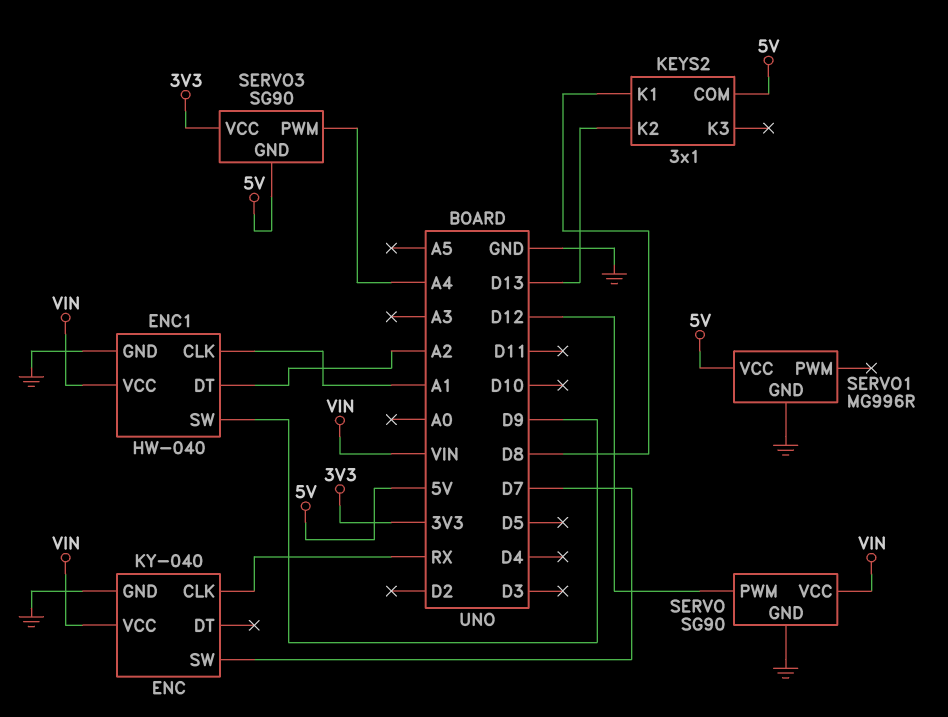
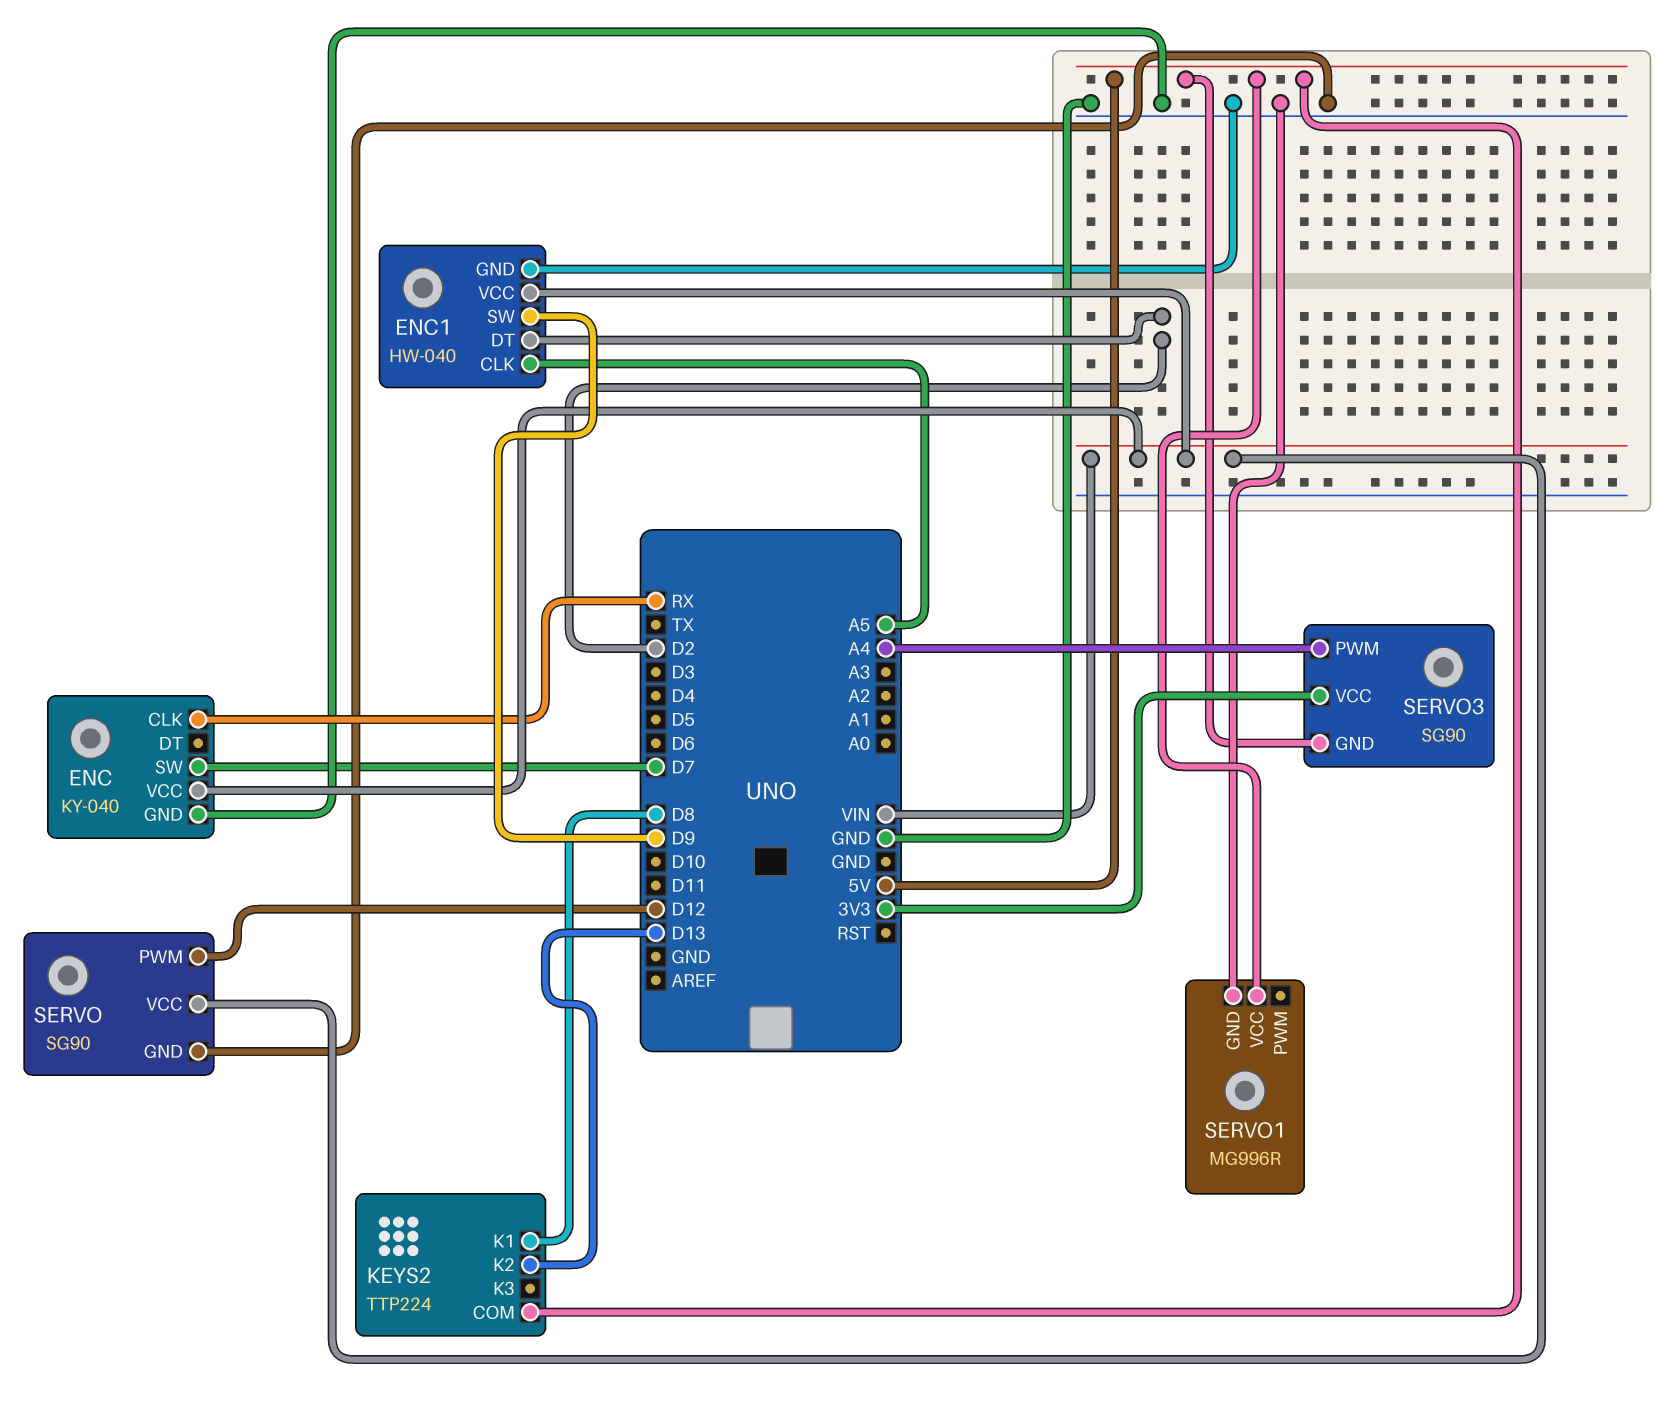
ENC1 pin CLK: A1 -> A5
ENC1 pin DT: A2 -> D2
KEYS2: 3x1 -> TTP224

